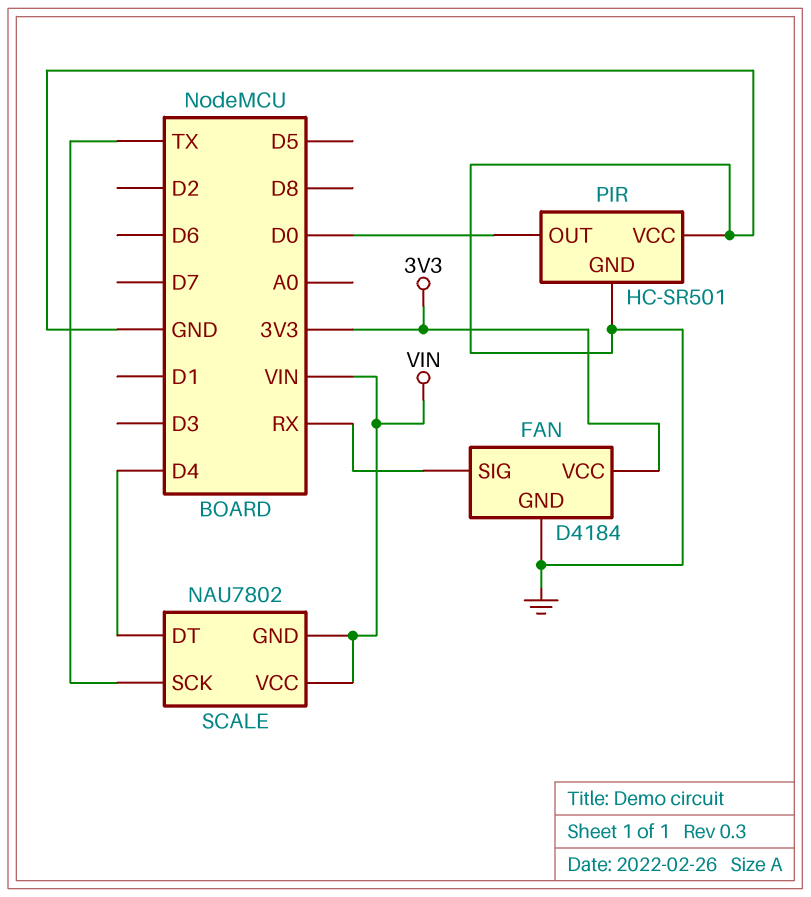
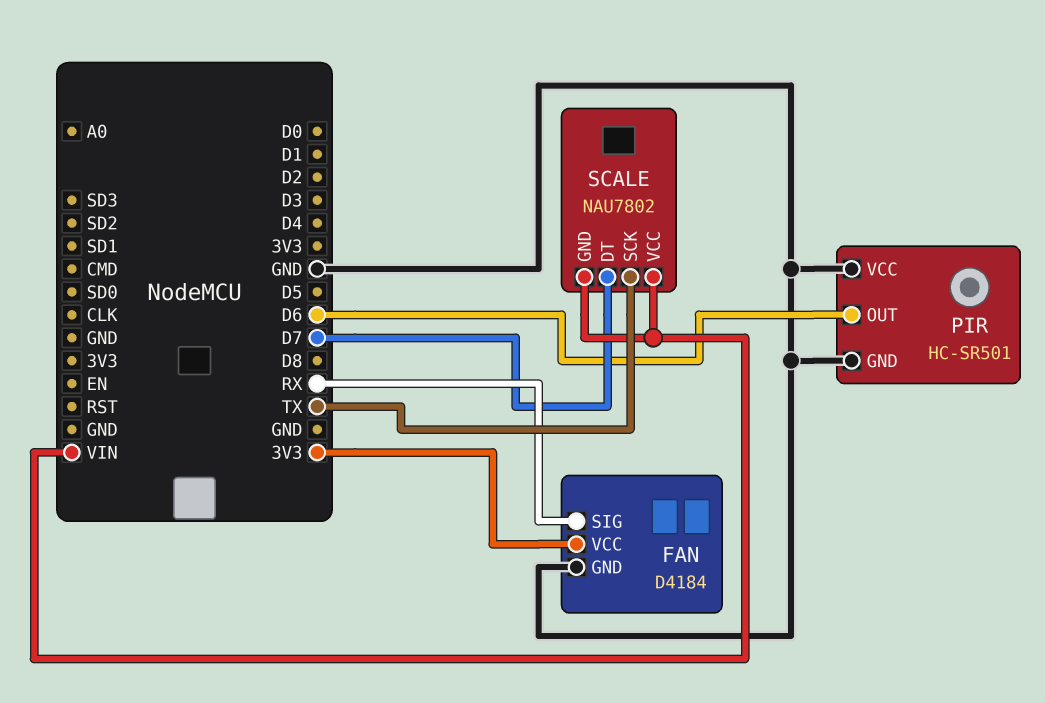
PIR pin OUT: D0 -> D6
SCALE pin DT: D4 -> D7

